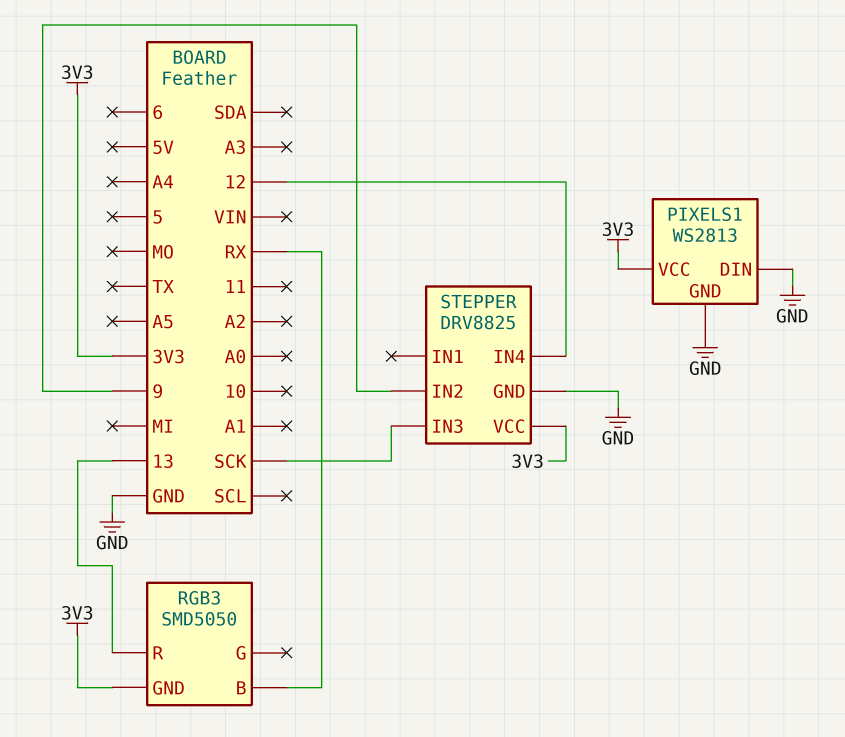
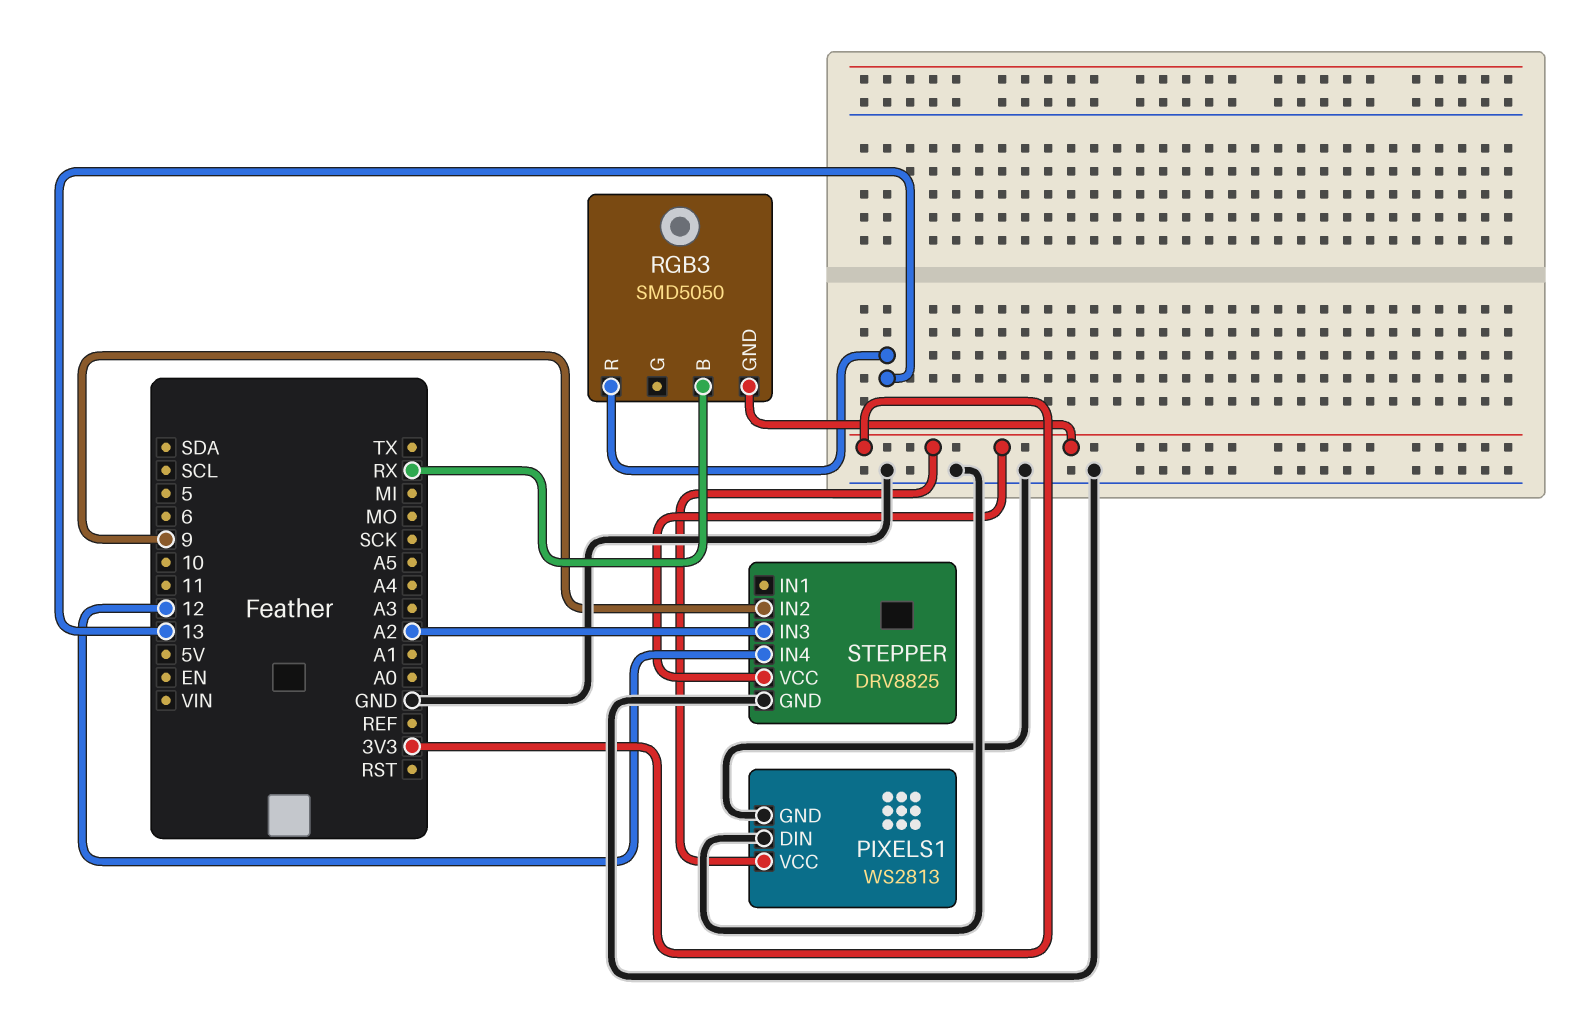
STEPPER pin IN3: SCK -> A2

